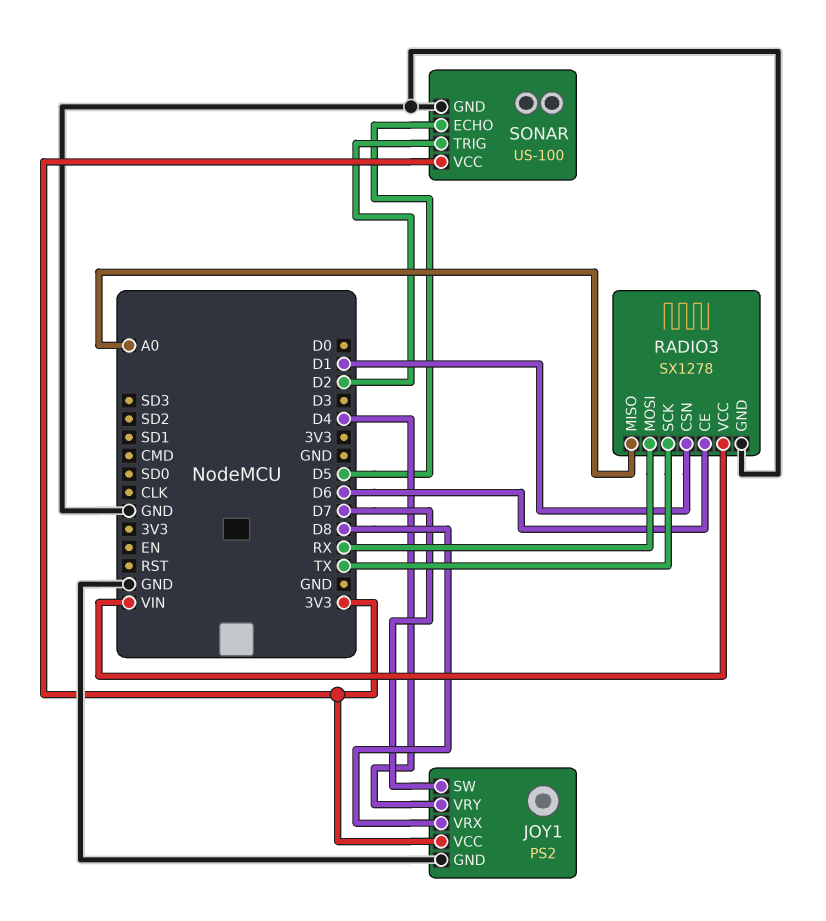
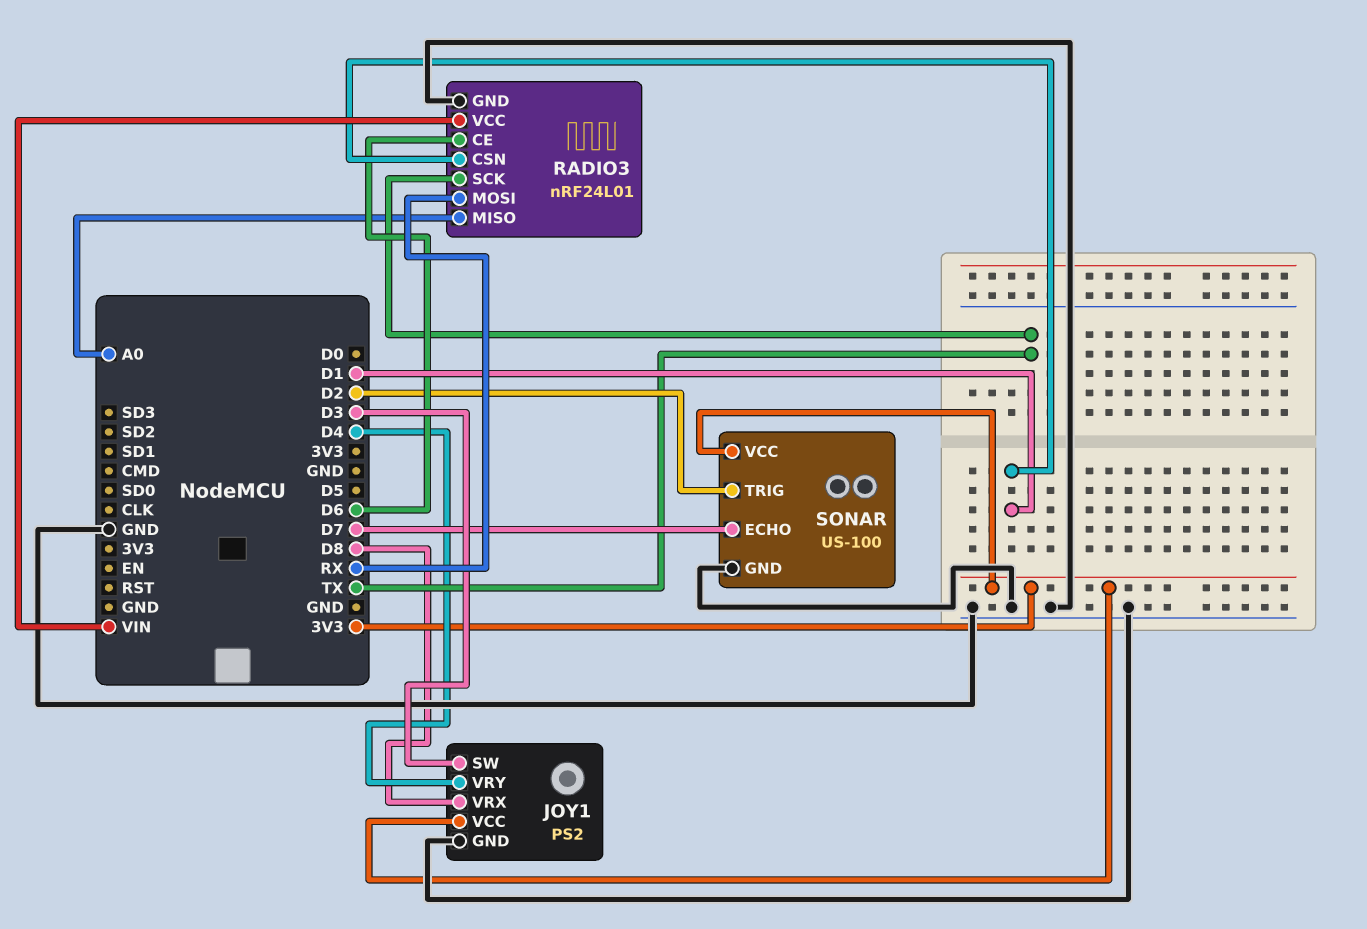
JOY1 pin SW: D7 -> D3
RADIO3: SX1278 -> nRF24L01
SONAR pin ECHO: D5 -> D7

